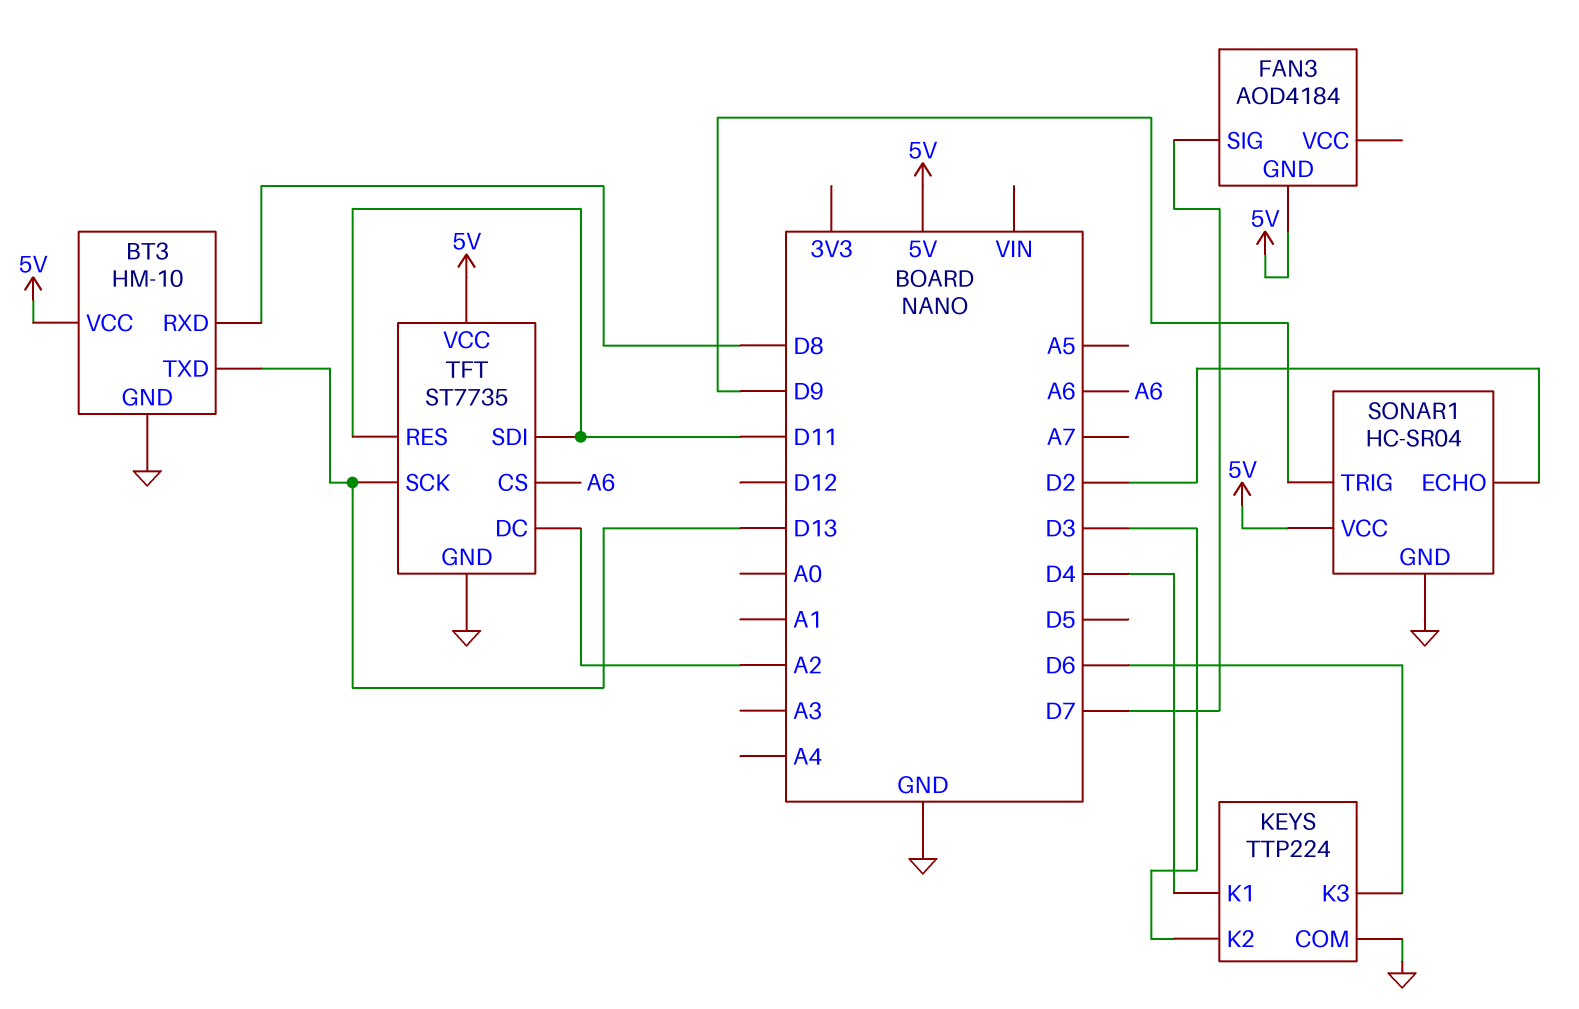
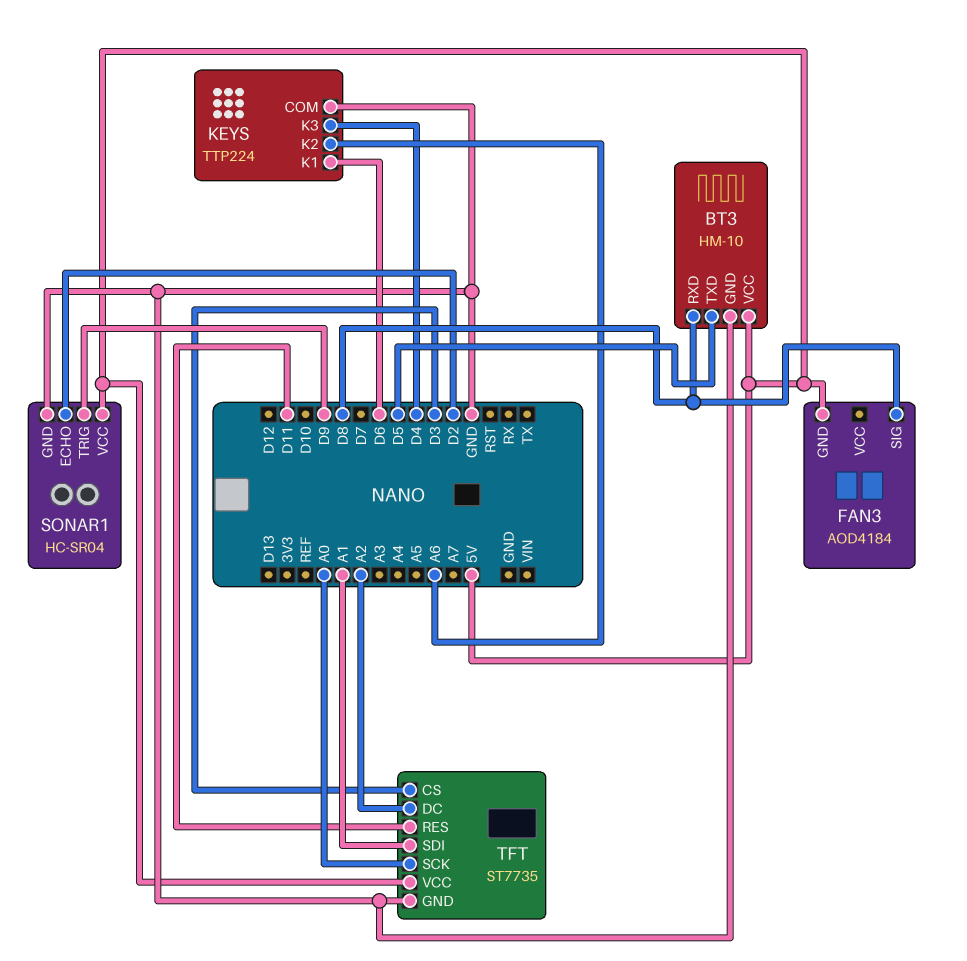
BT3 pin TXD: D13 -> D5
FAN3 pin SIG: D7 -> D8
KEYS pin K1: D4 -> D6
KEYS pin K2: D3 -> A6
KEYS pin K3: D6 -> D4
TFT pin CS: A6 -> D3
TFT pin SCK: D13 -> A0
TFT pin SDI: D11 -> A1

